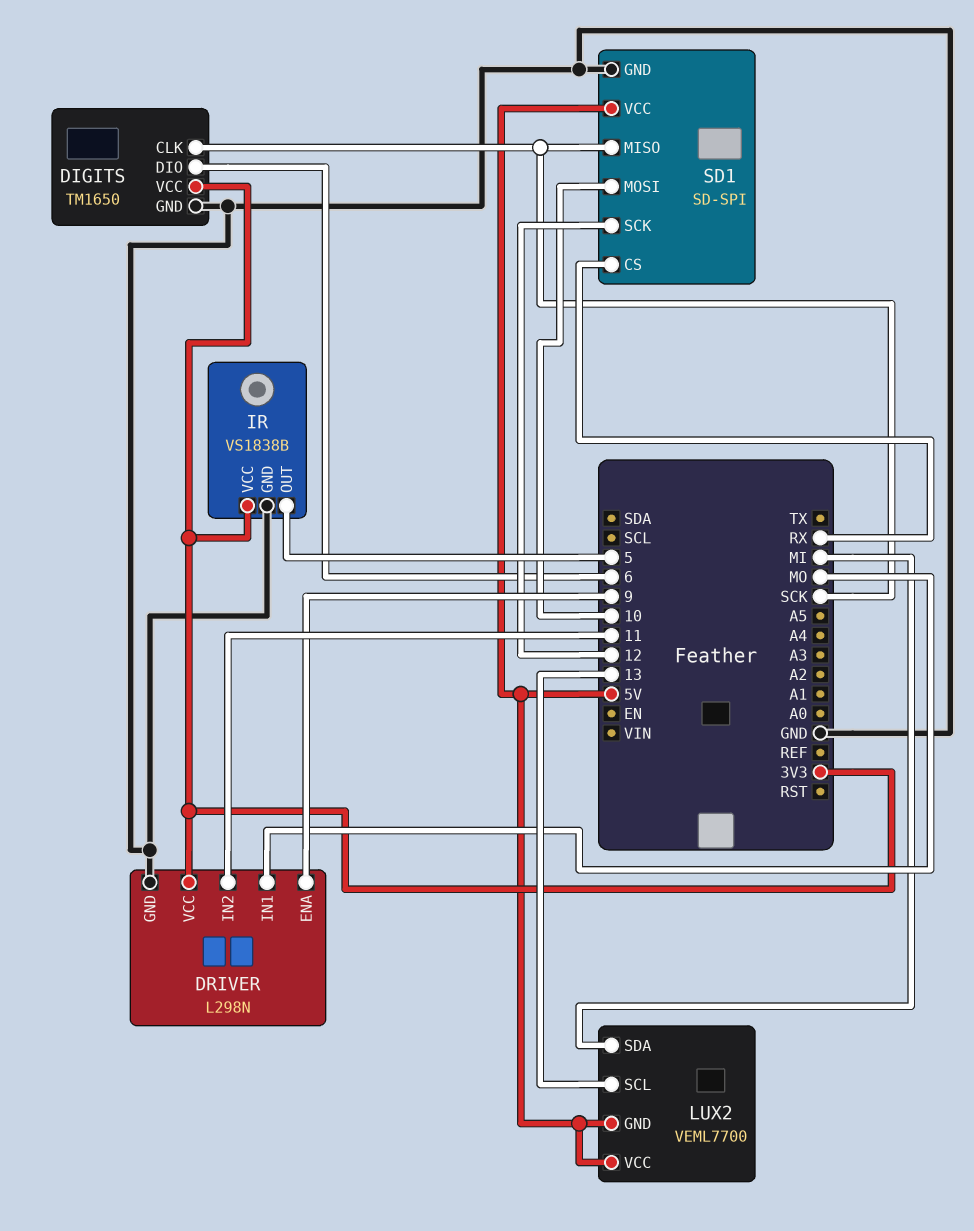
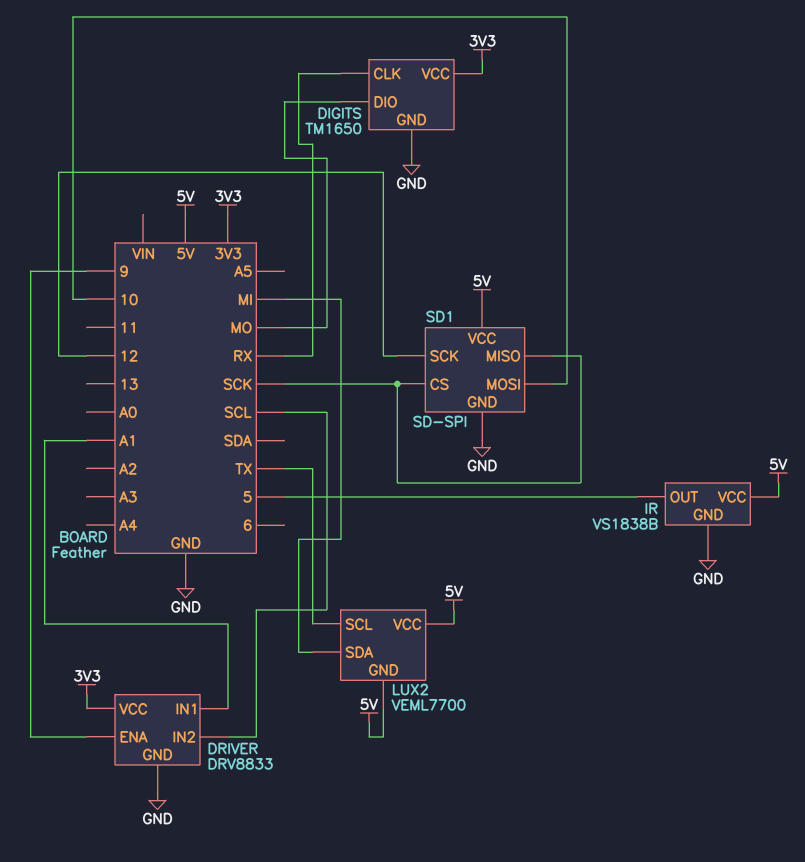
DIGITS pin CLK: SCK -> RX
DIGITS pin DIO: 6 -> MO
DRIVER: L298N -> DRV8833
DRIVER pin IN1: MO -> A1
DRIVER pin IN2: 11 -> SCL
IR pin VCC: 3V3 -> 5V
LUX2 pin SCL: 13 -> TX
SD1 pin CS: RX -> SCK

